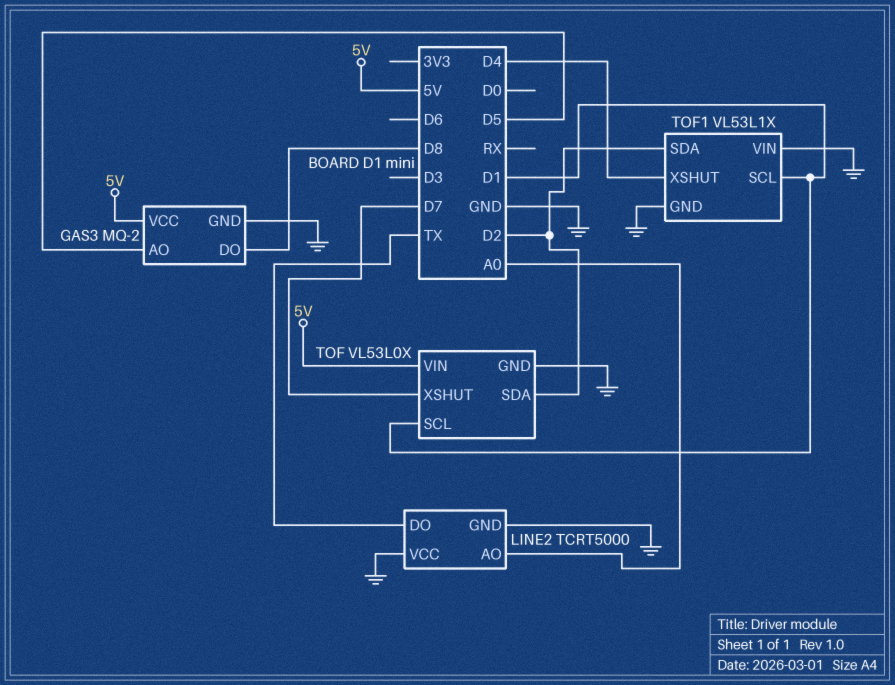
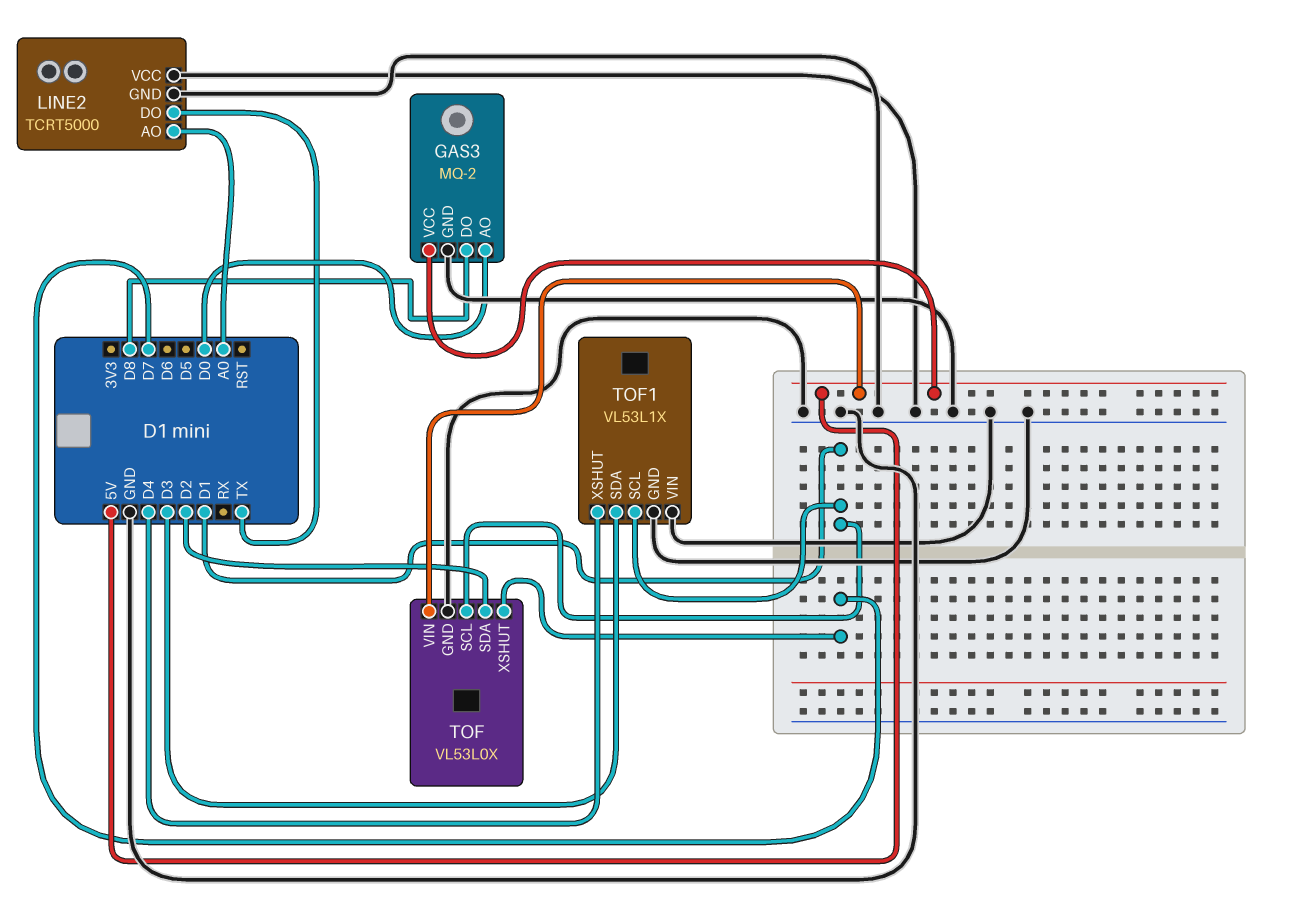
GAS3 pin AO: D5 -> D0
TOF1 pin SDA: D2 -> D3

